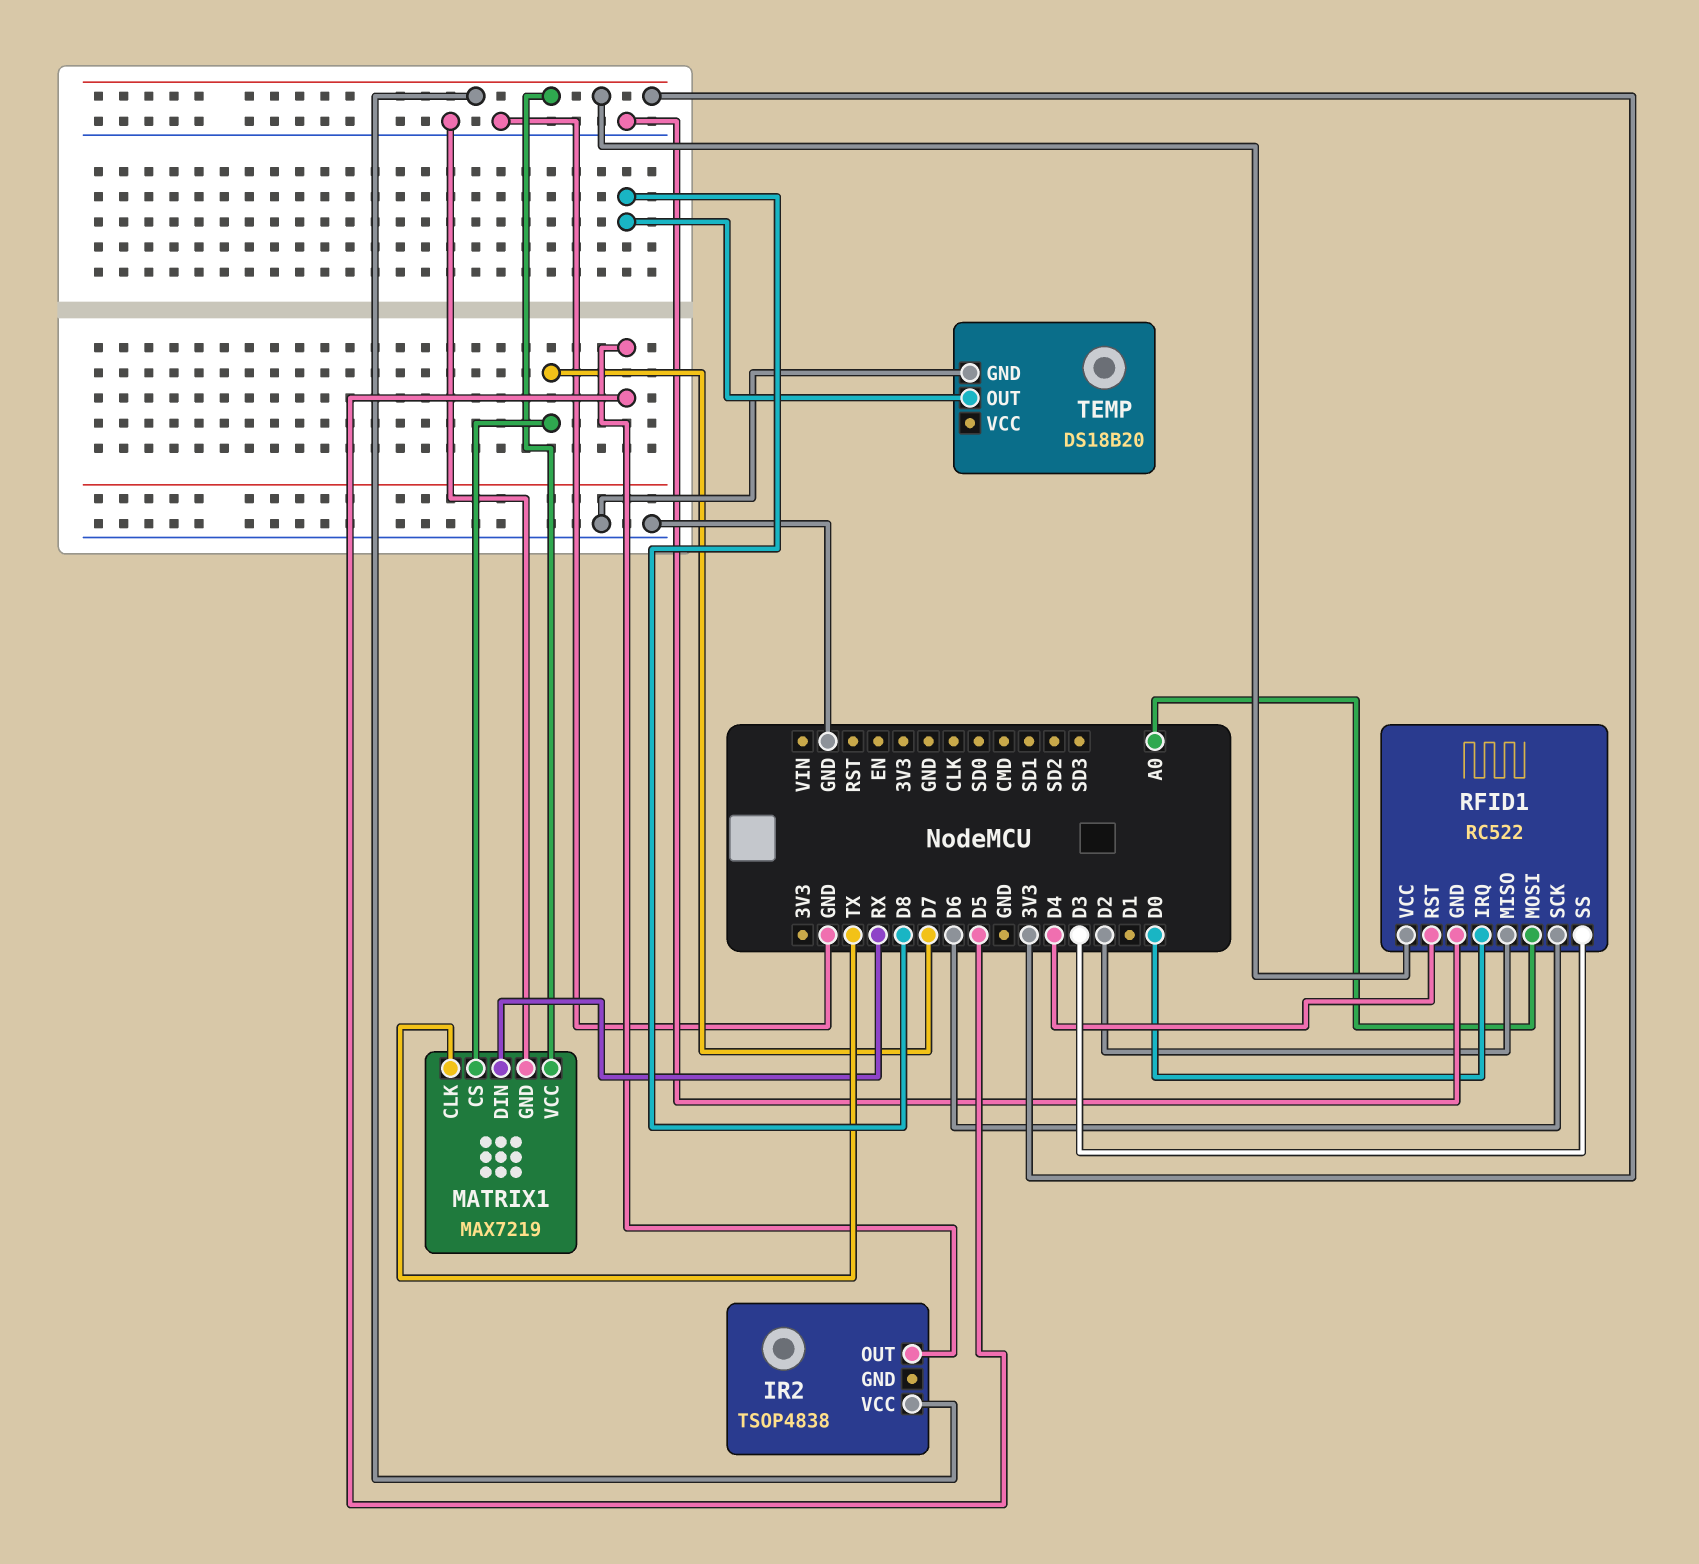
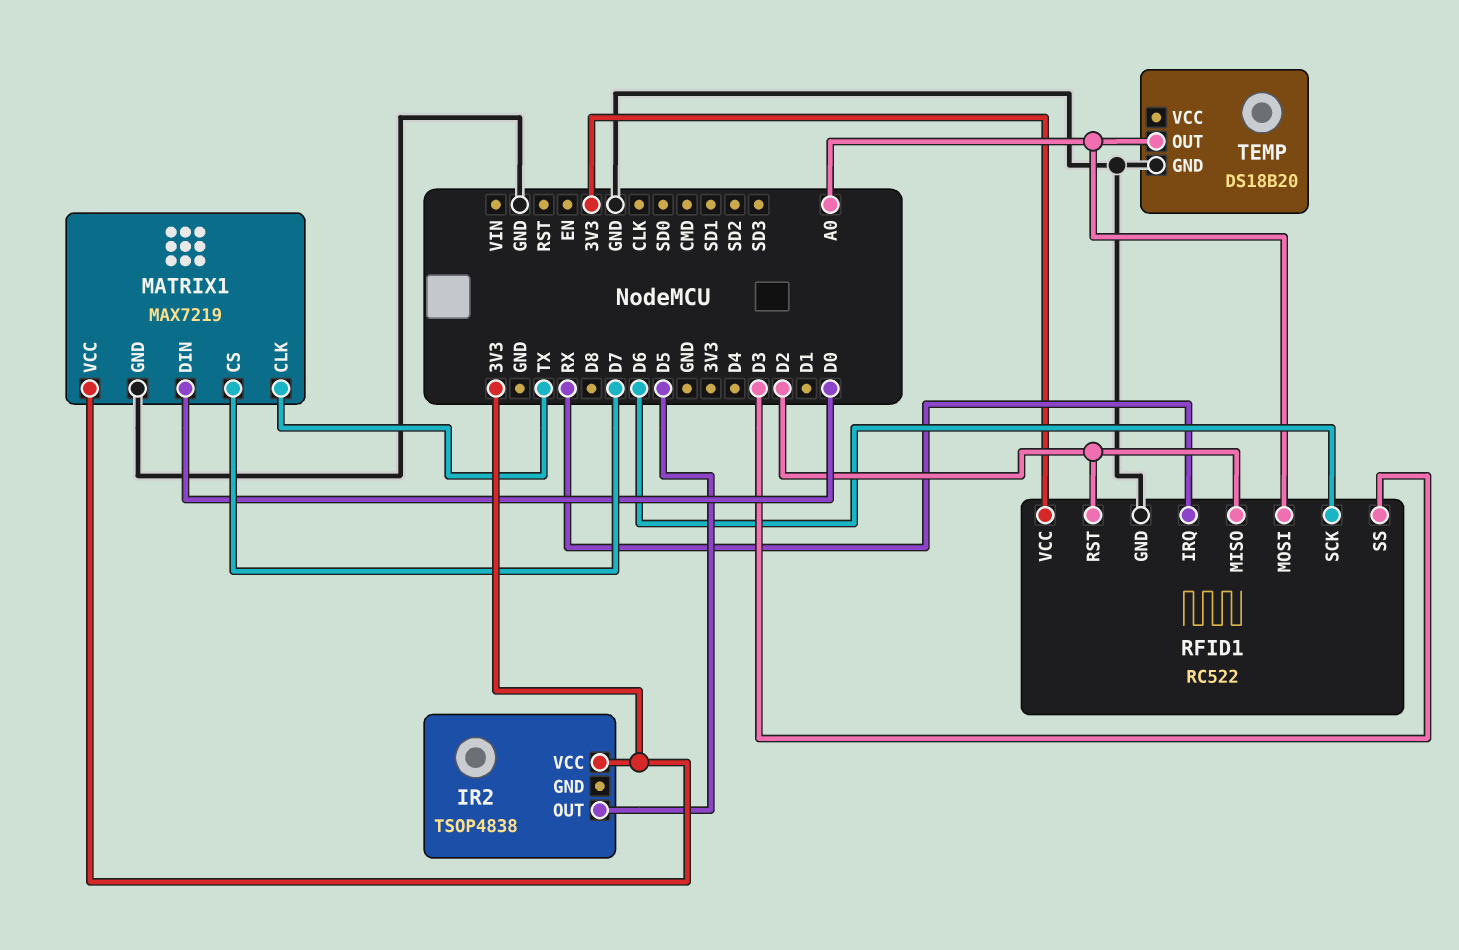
MATRIX1 pin DIN: RX -> D0
RFID1 pin IRQ: D0 -> RX
RFID1 pin RST: D4 -> D2
TEMP pin OUT: D8 -> A0

